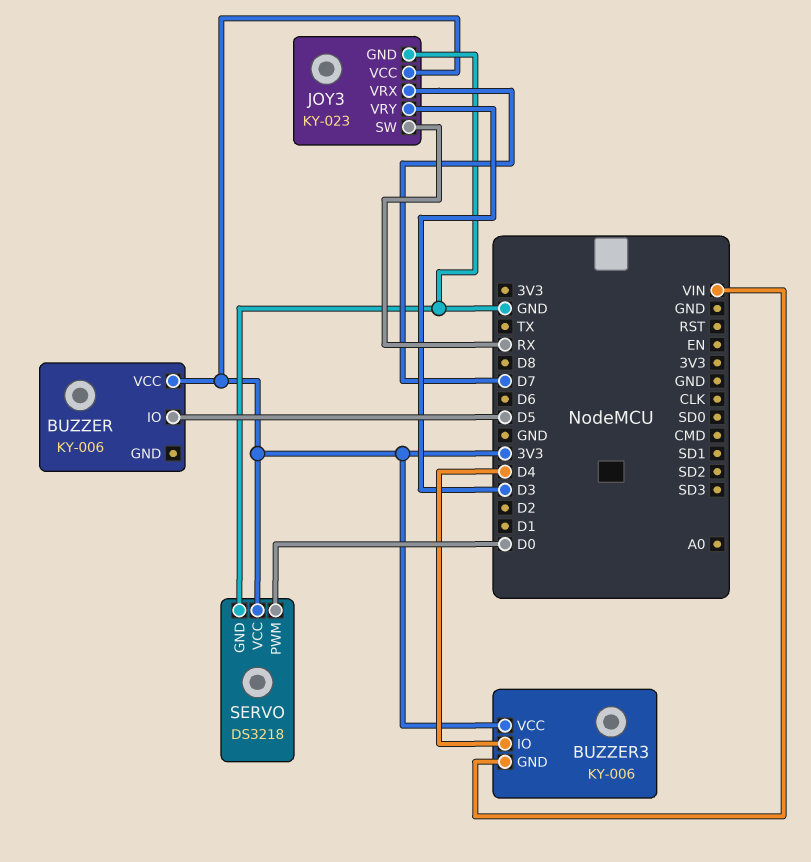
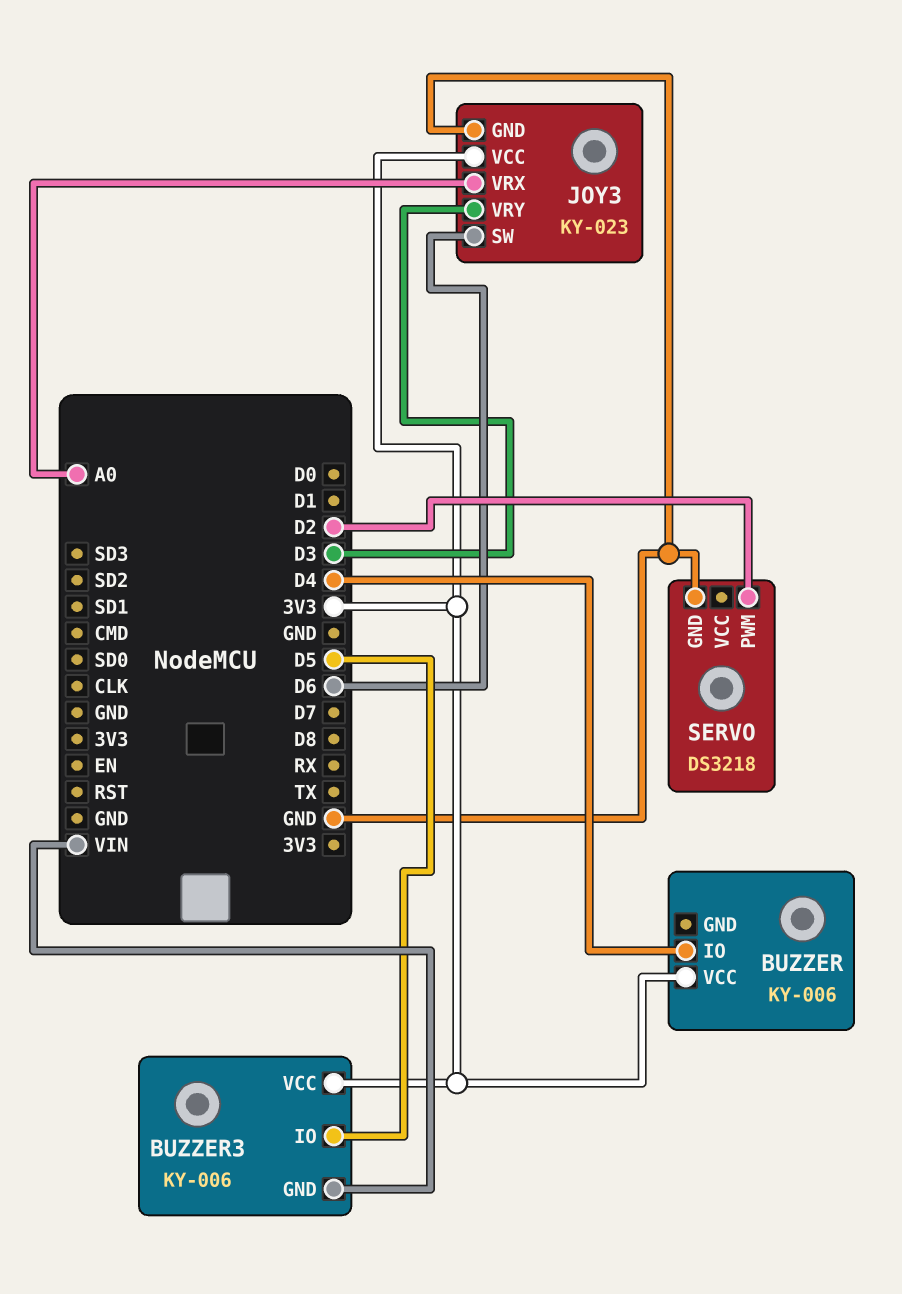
BUZZER pin IO: D5 -> D4
BUZZER3 pin IO: D4 -> D5
JOY3 pin SW: RX -> D6
JOY3 pin VRX: D7 -> A0
SERVO pin PWM: D0 -> D2
SERVO pin VCC: 3V3 -> none

